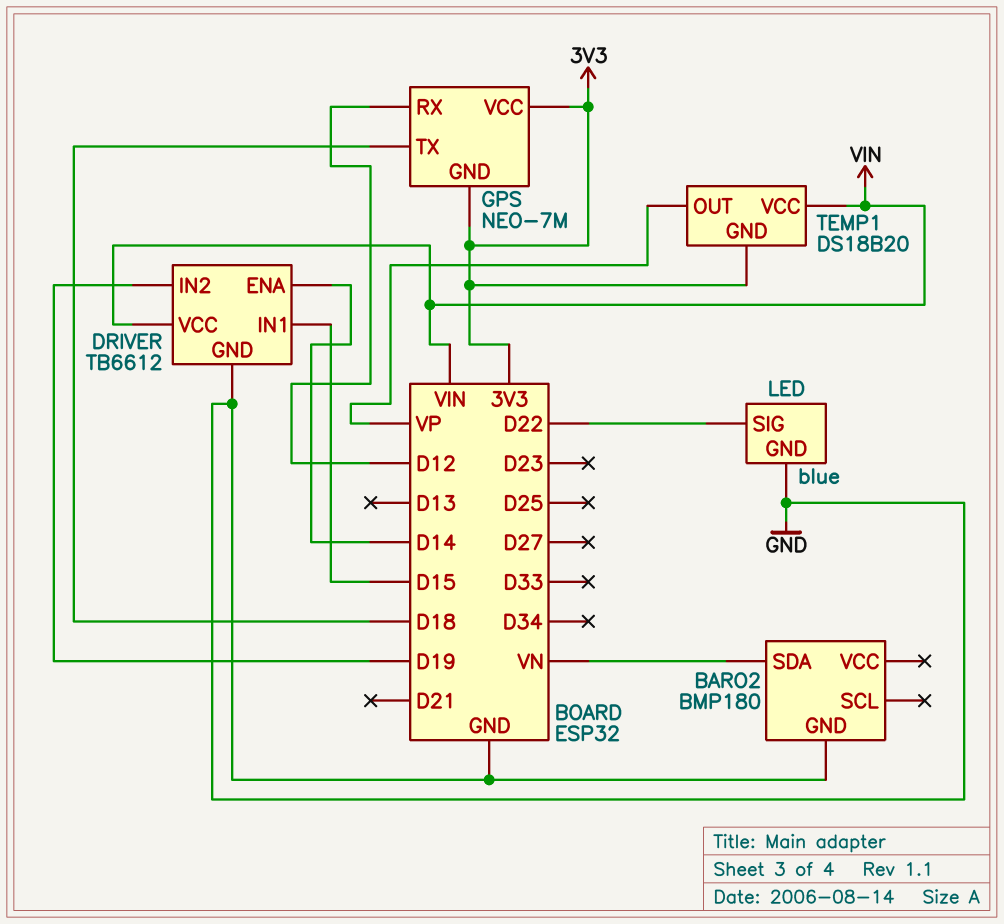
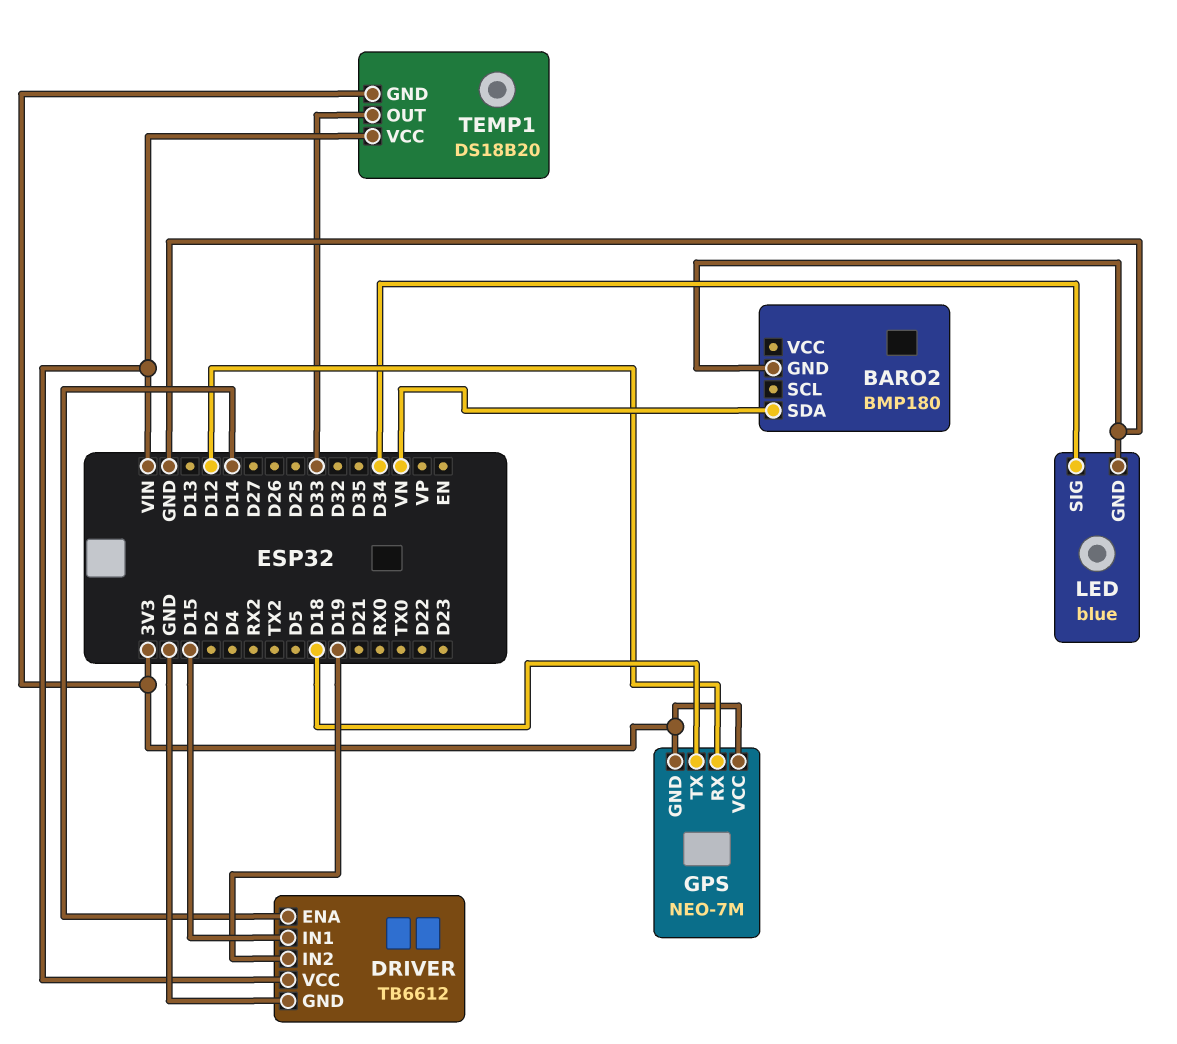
LED pin SIG: D22 -> D34
TEMP1 pin OUT: VP -> D33

